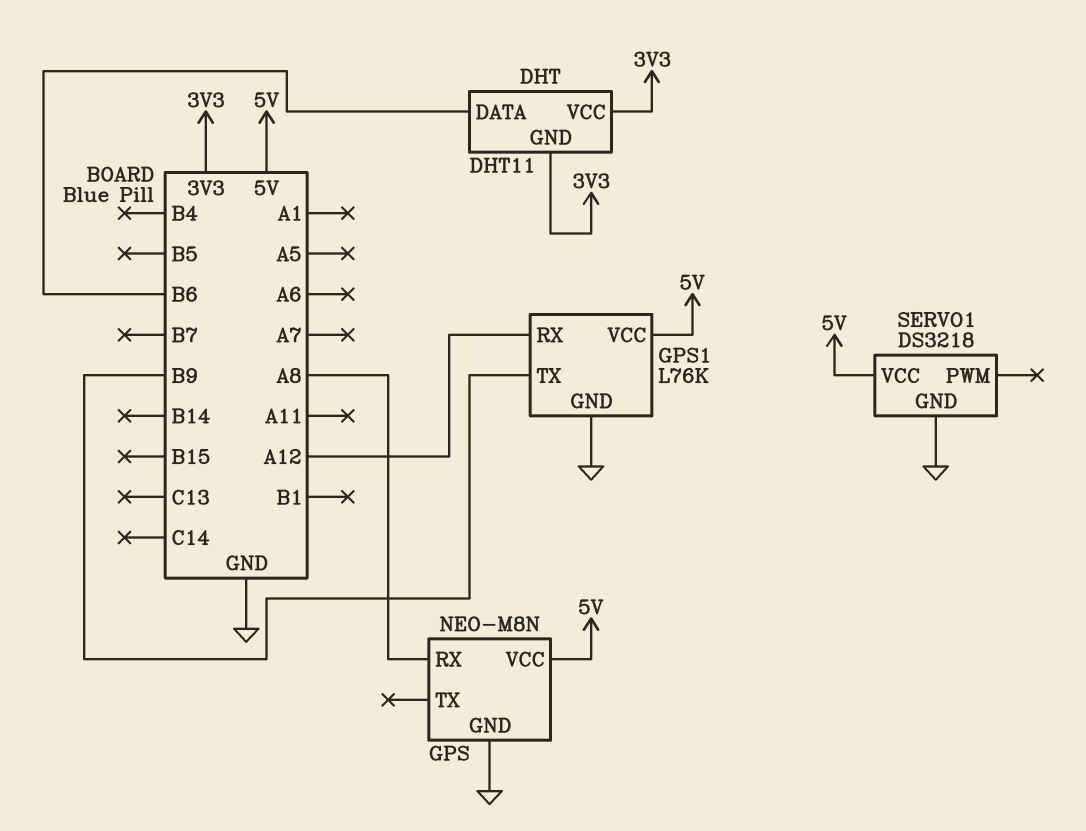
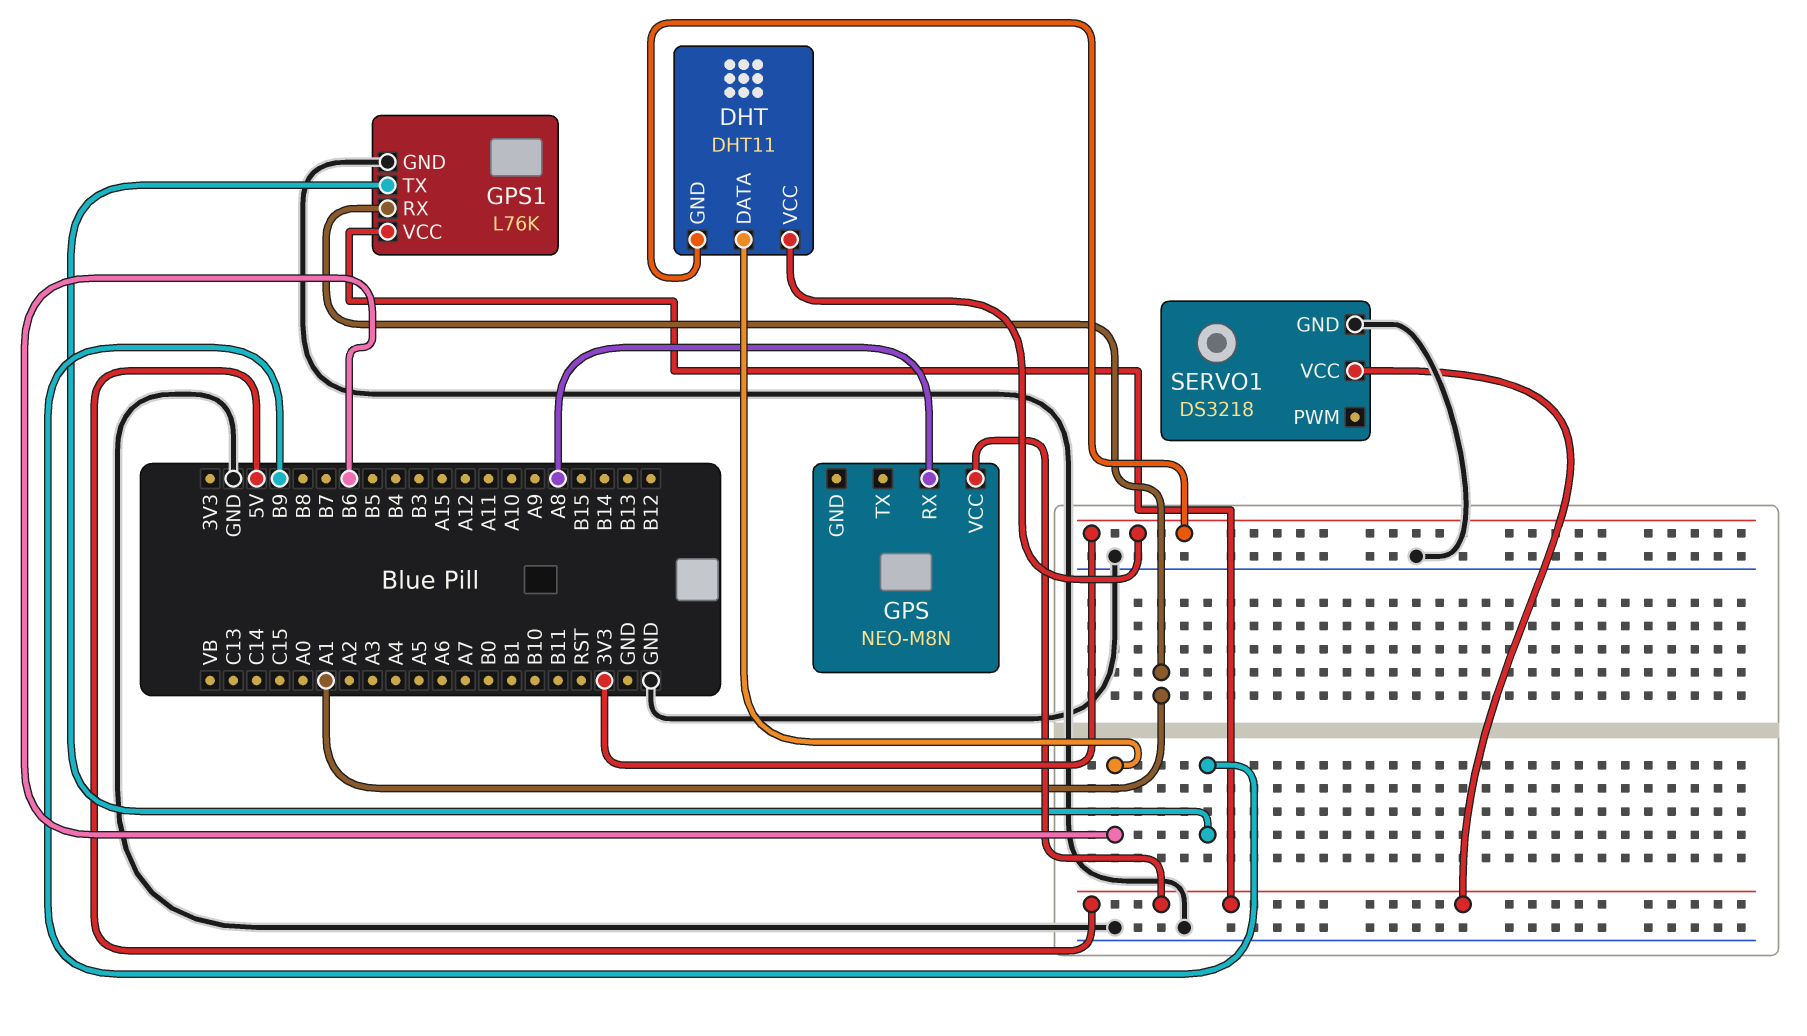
GPS pin GND: GND -> none
GPS1 pin RX: A12 -> A1

